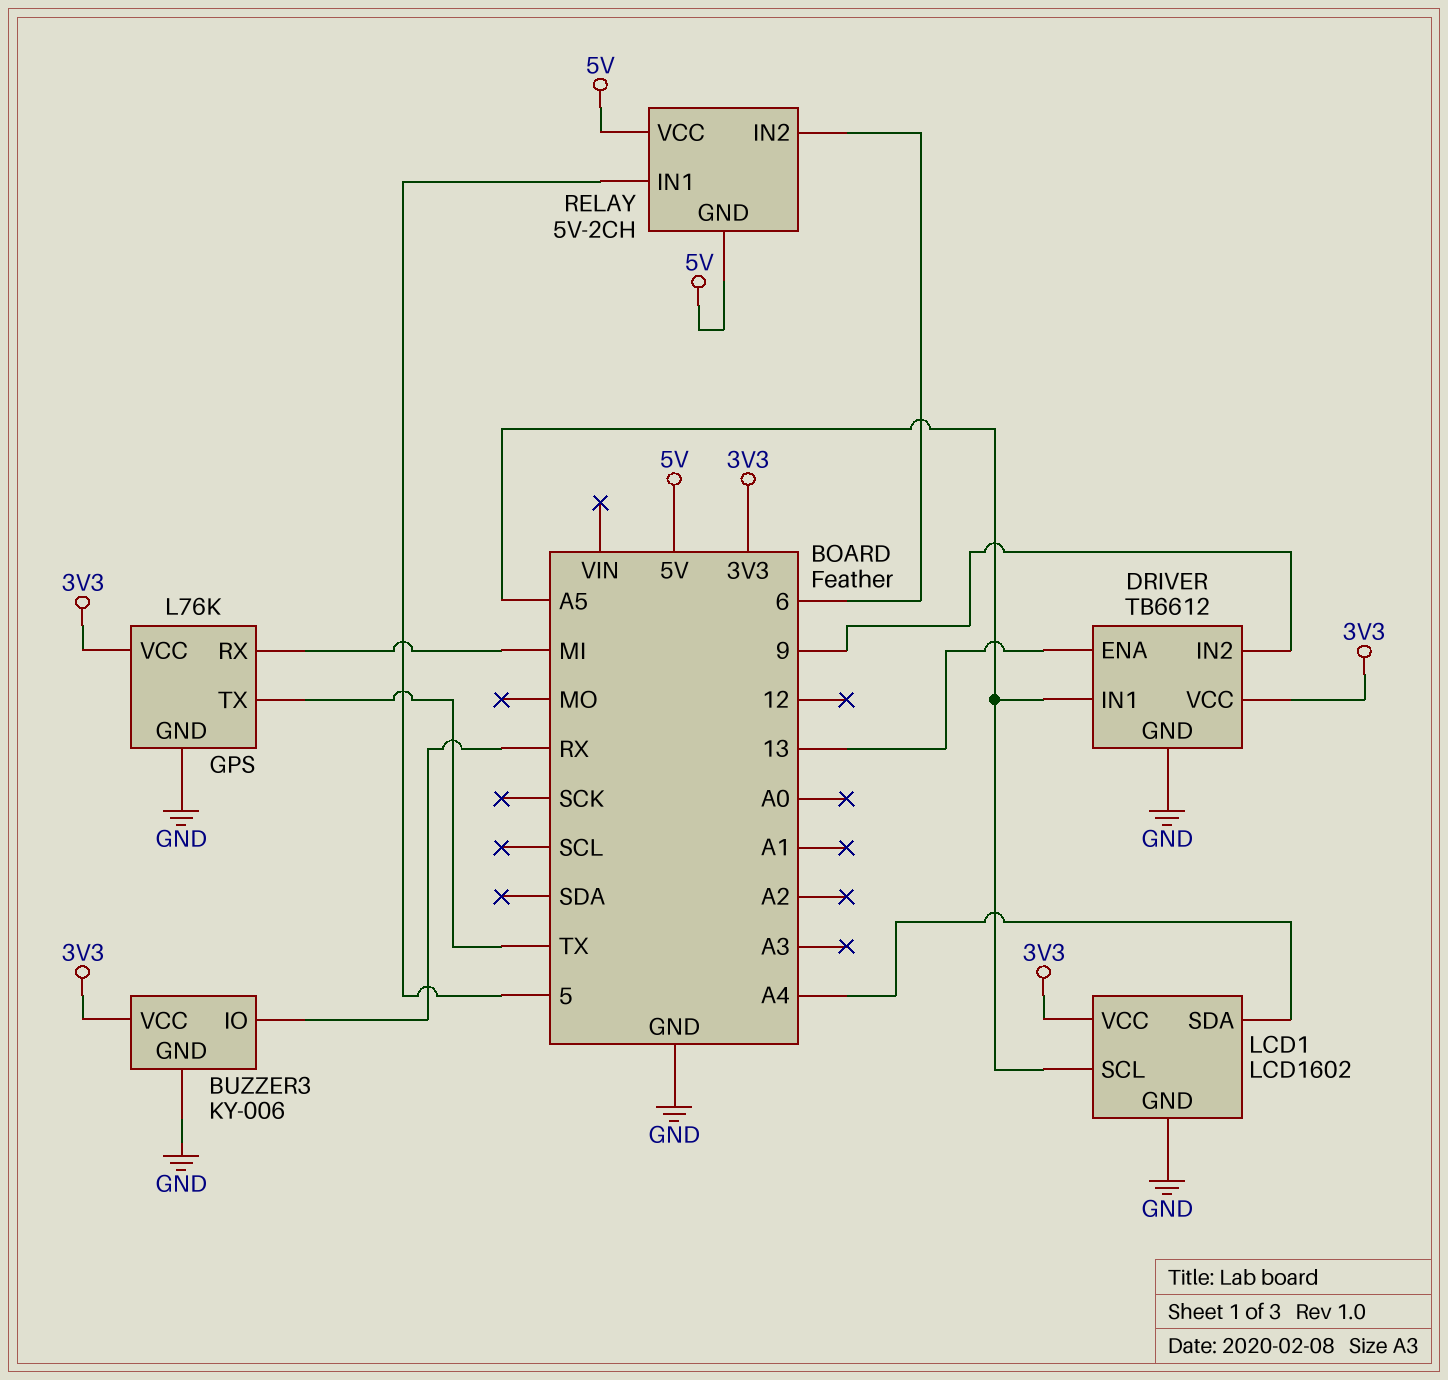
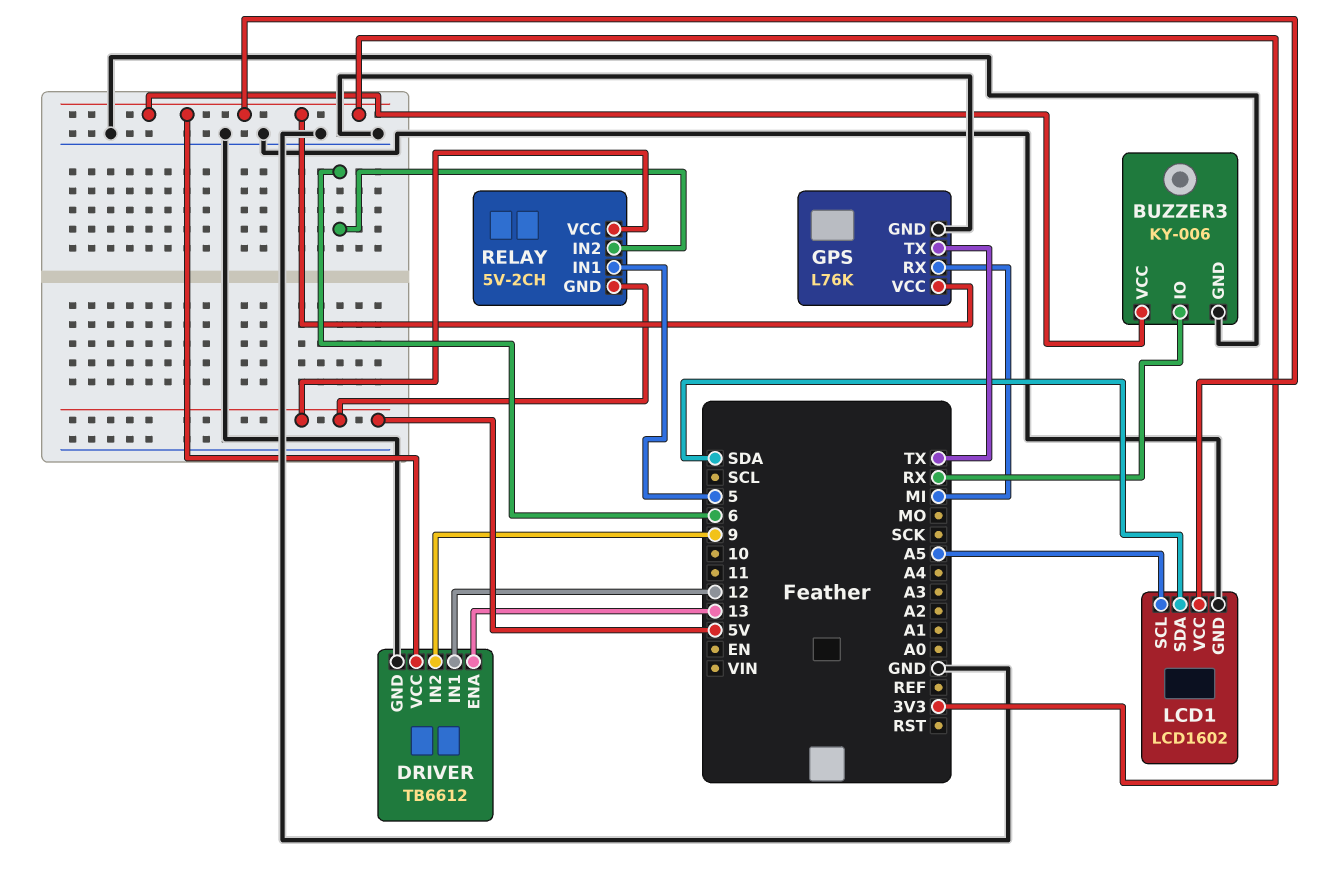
DRIVER pin IN1: A5 -> 12
LCD1 pin SDA: A4 -> SDA

